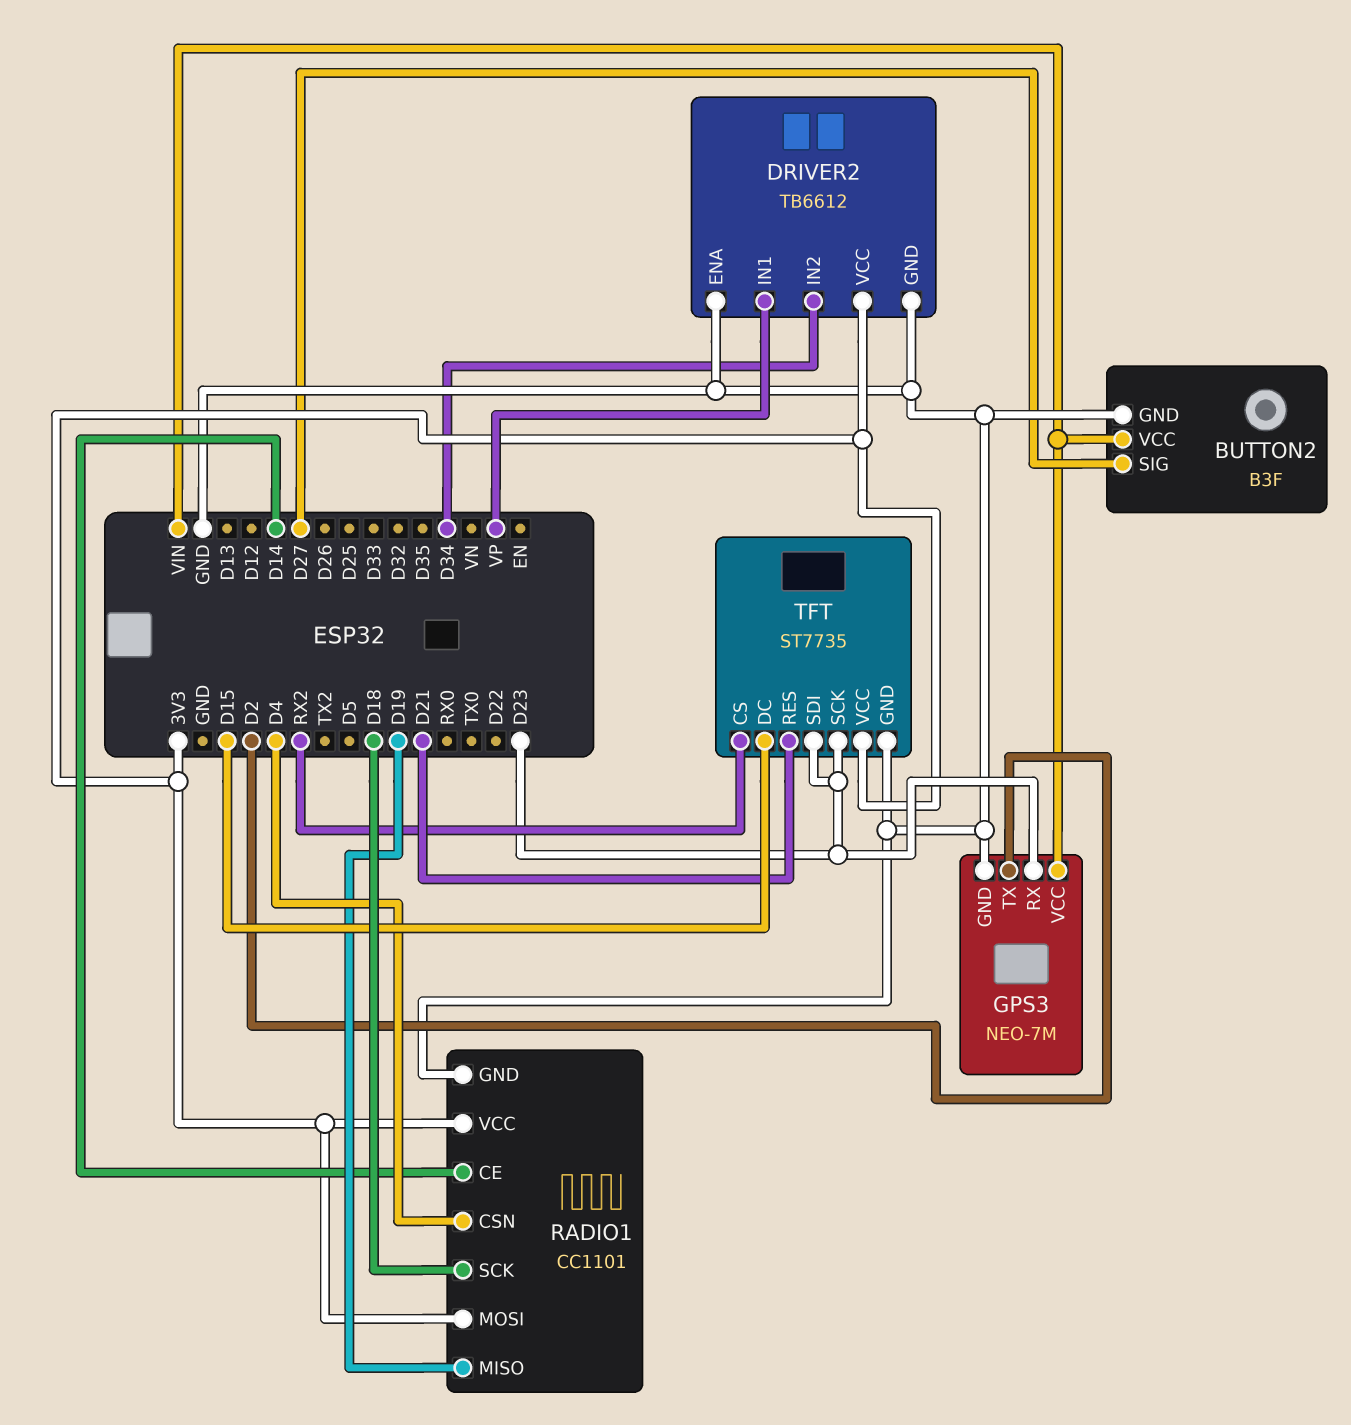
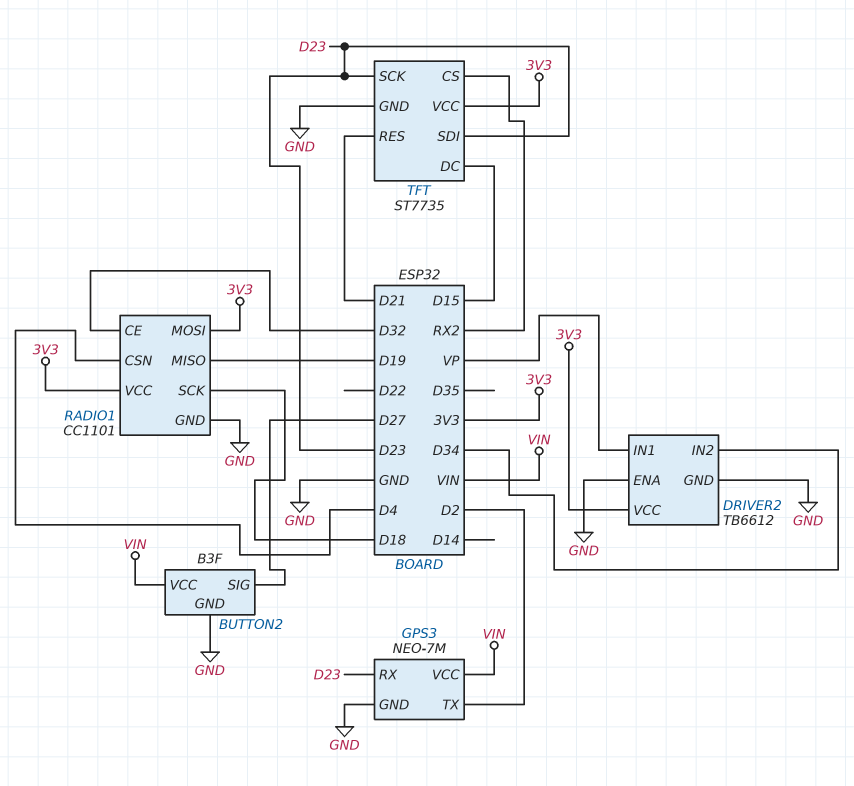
RADIO1 pin CE: D14 -> D32

